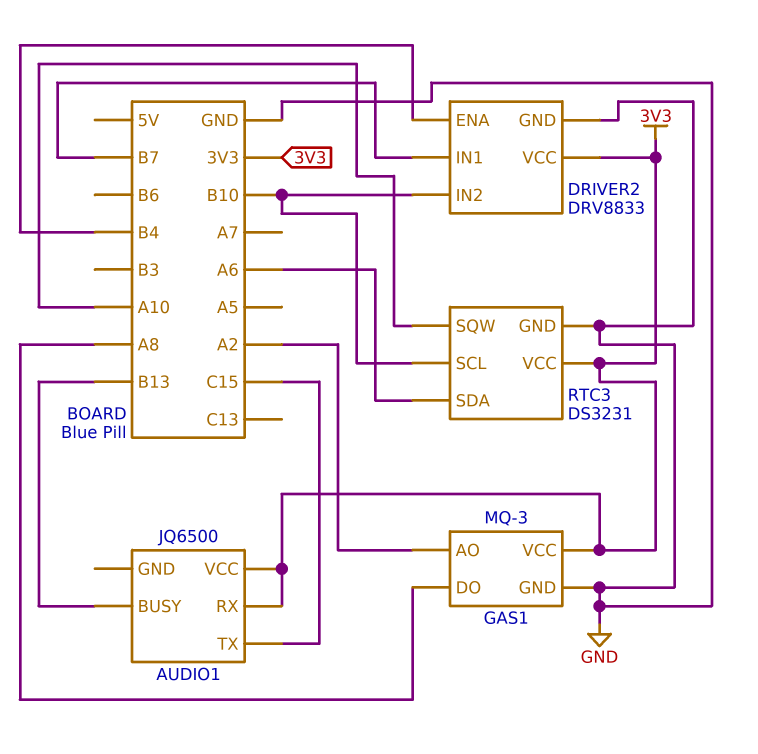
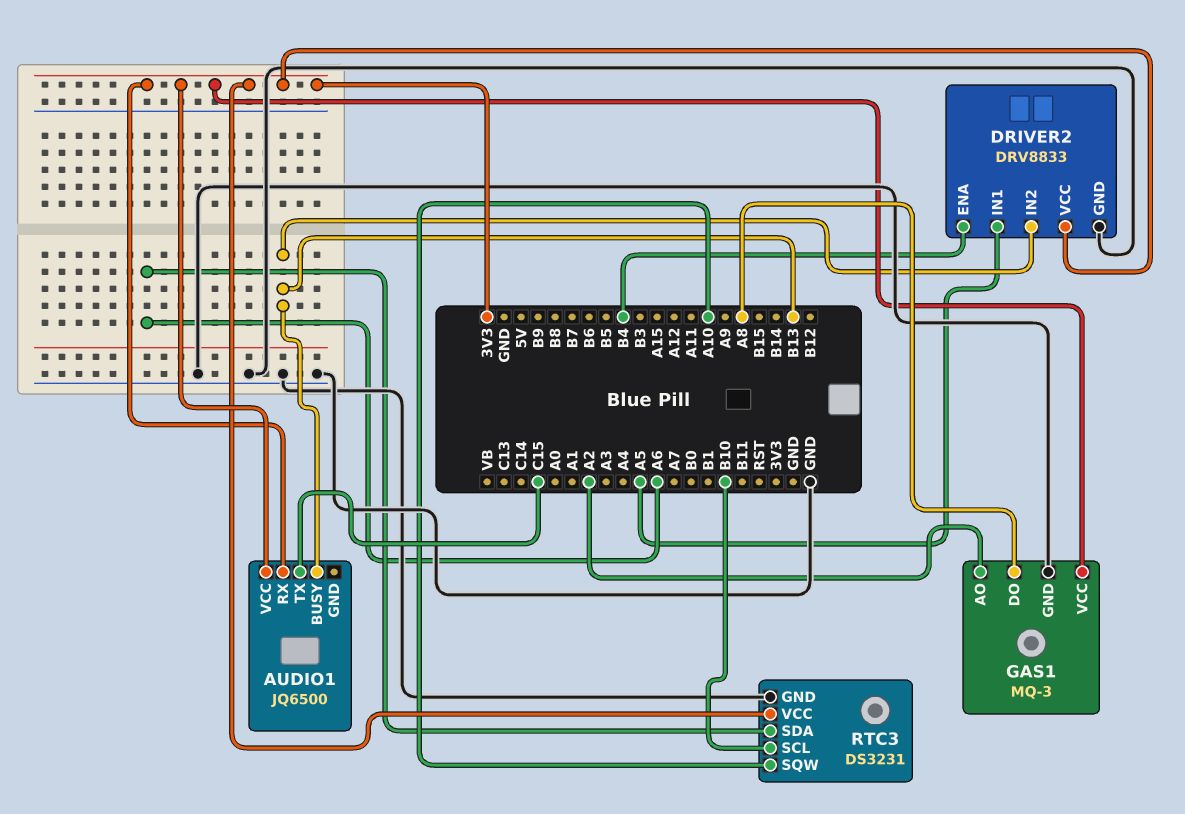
DRIVER2 pin IN1: B7 -> A5
DRIVER2 pin IN2: B10 -> B13

